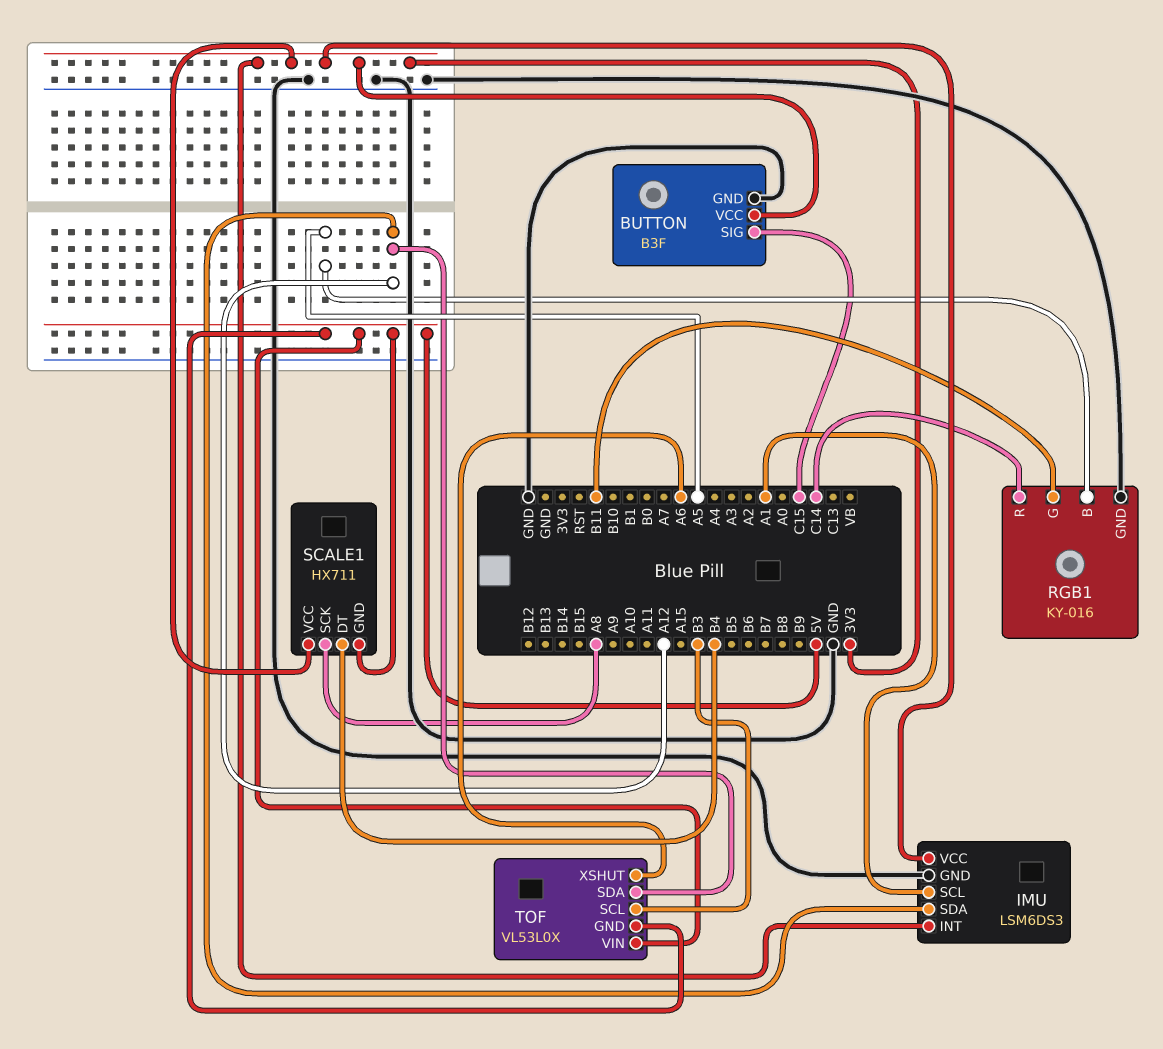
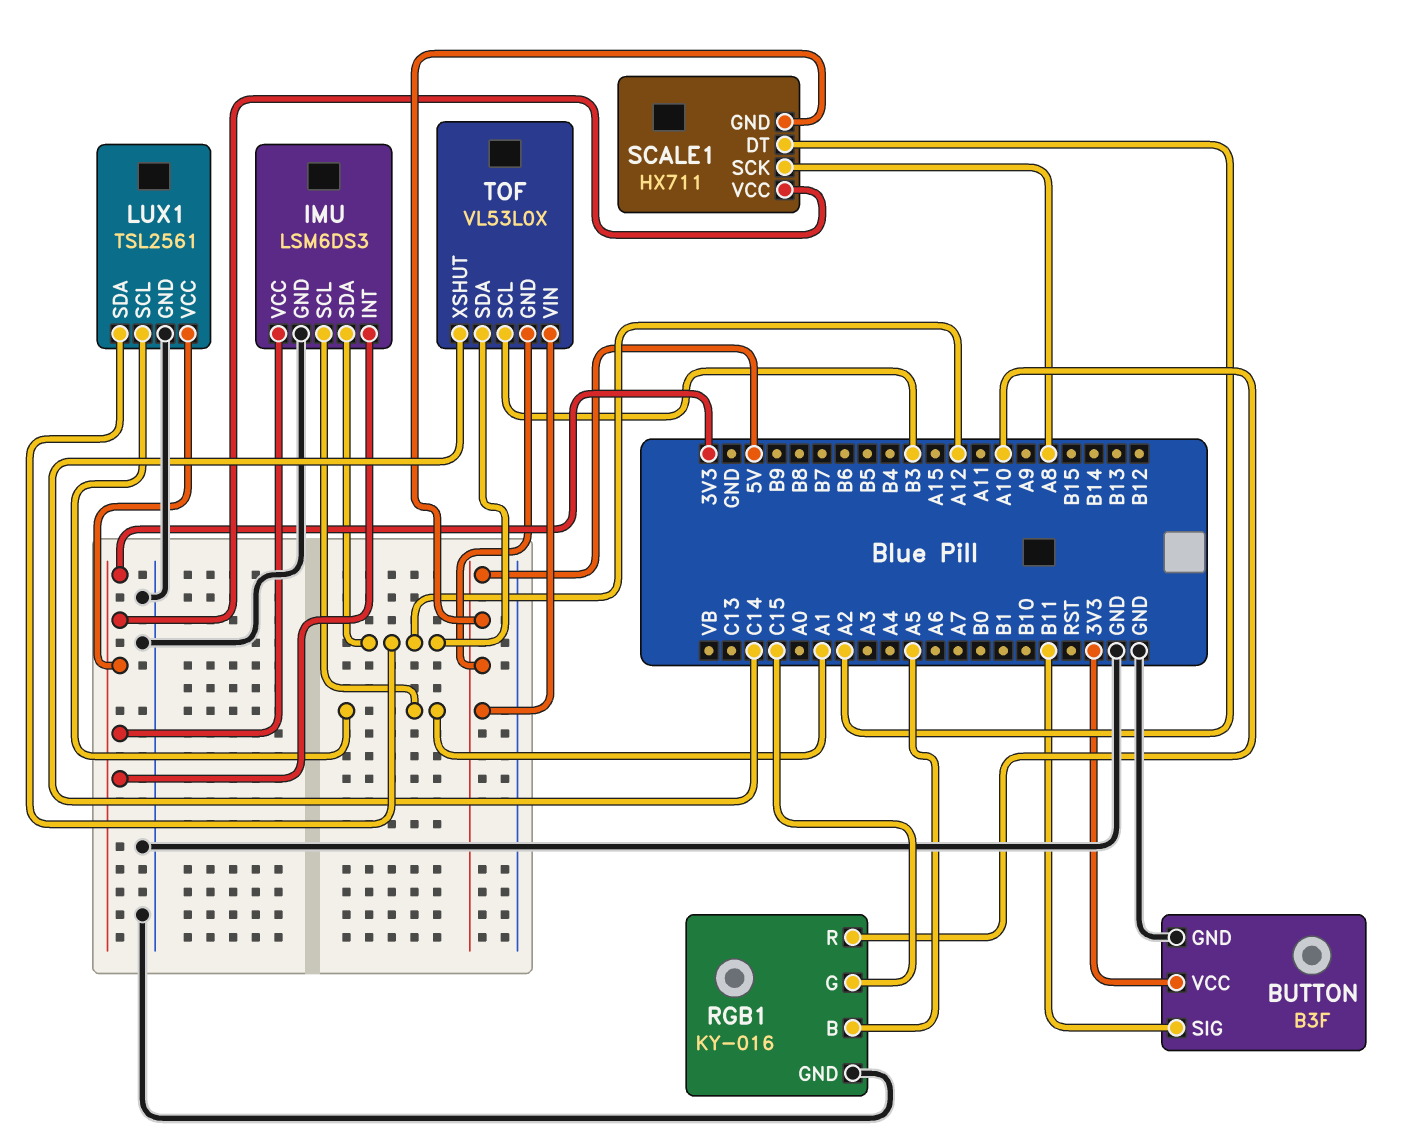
BUTTON pin SIG: C15 -> B11
LUX1: none -> TSL2561
LUX1 pin GND: none -> GND
LUX1 pin SCL: none -> A1
LUX1 pin SDA: none -> A12
LUX1 pin VCC: none -> 3V3
RGB1 pin G: B11 -> C15
RGB1 pin R: C14 -> A10
SCALE1 pin DT: B4 -> A2
TOF pin XSHUT: A6 -> C14

